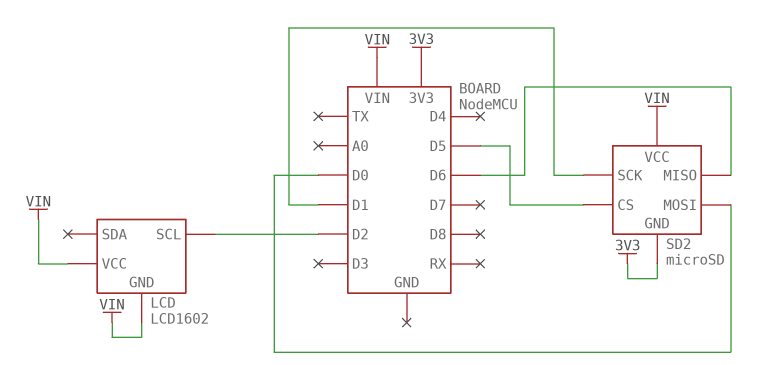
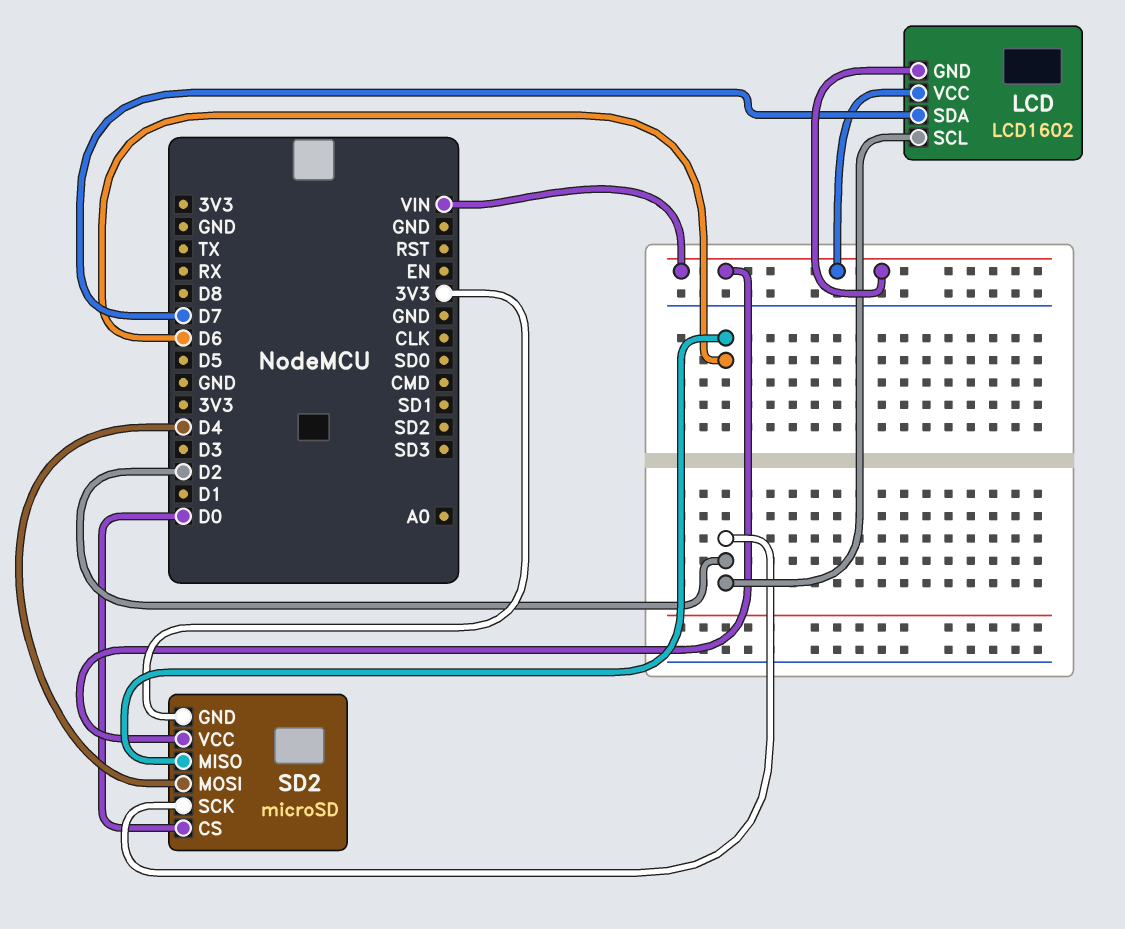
LCD pin SDA: none -> D7
SD2 pin CS: D5 -> D0
SD2 pin MOSI: D0 -> D4
SD2 pin SCK: D1 -> D2

